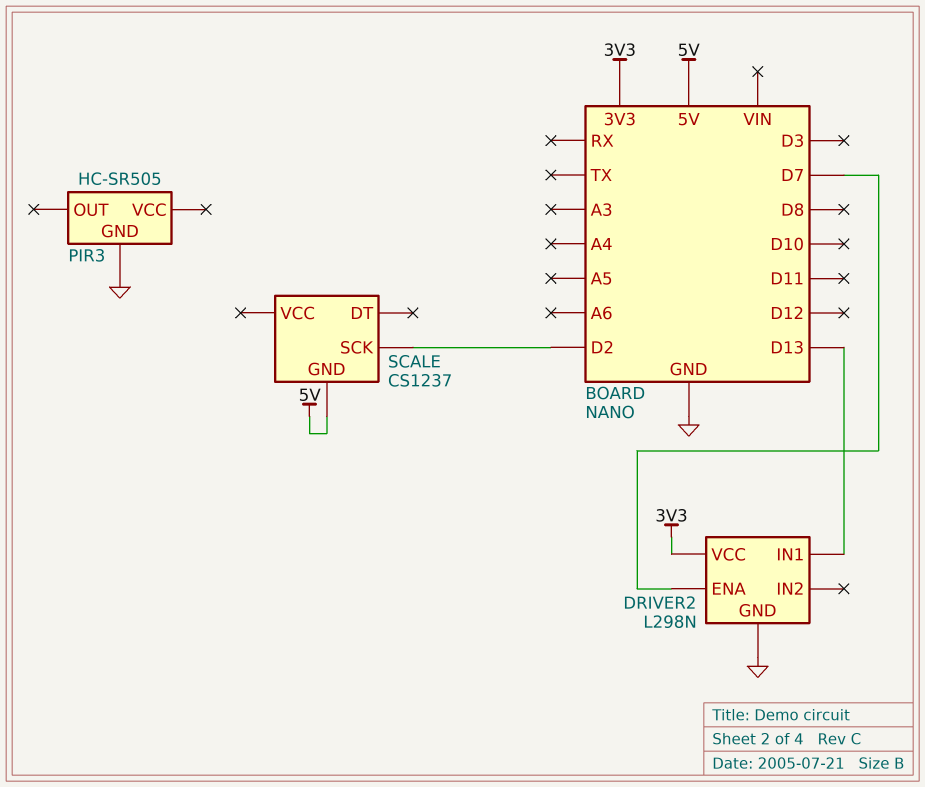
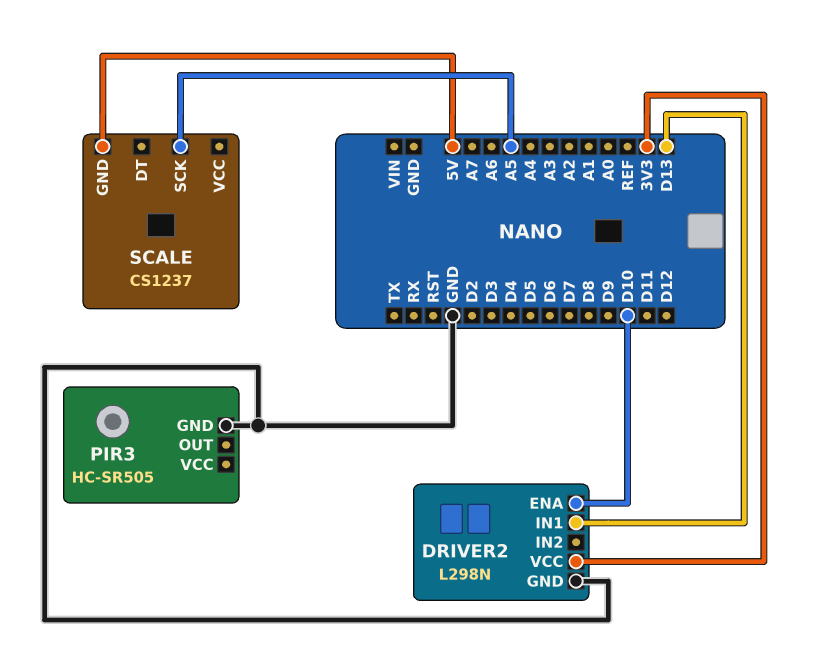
DRIVER2 pin ENA: D7 -> D10
SCALE pin SCK: D2 -> A5

